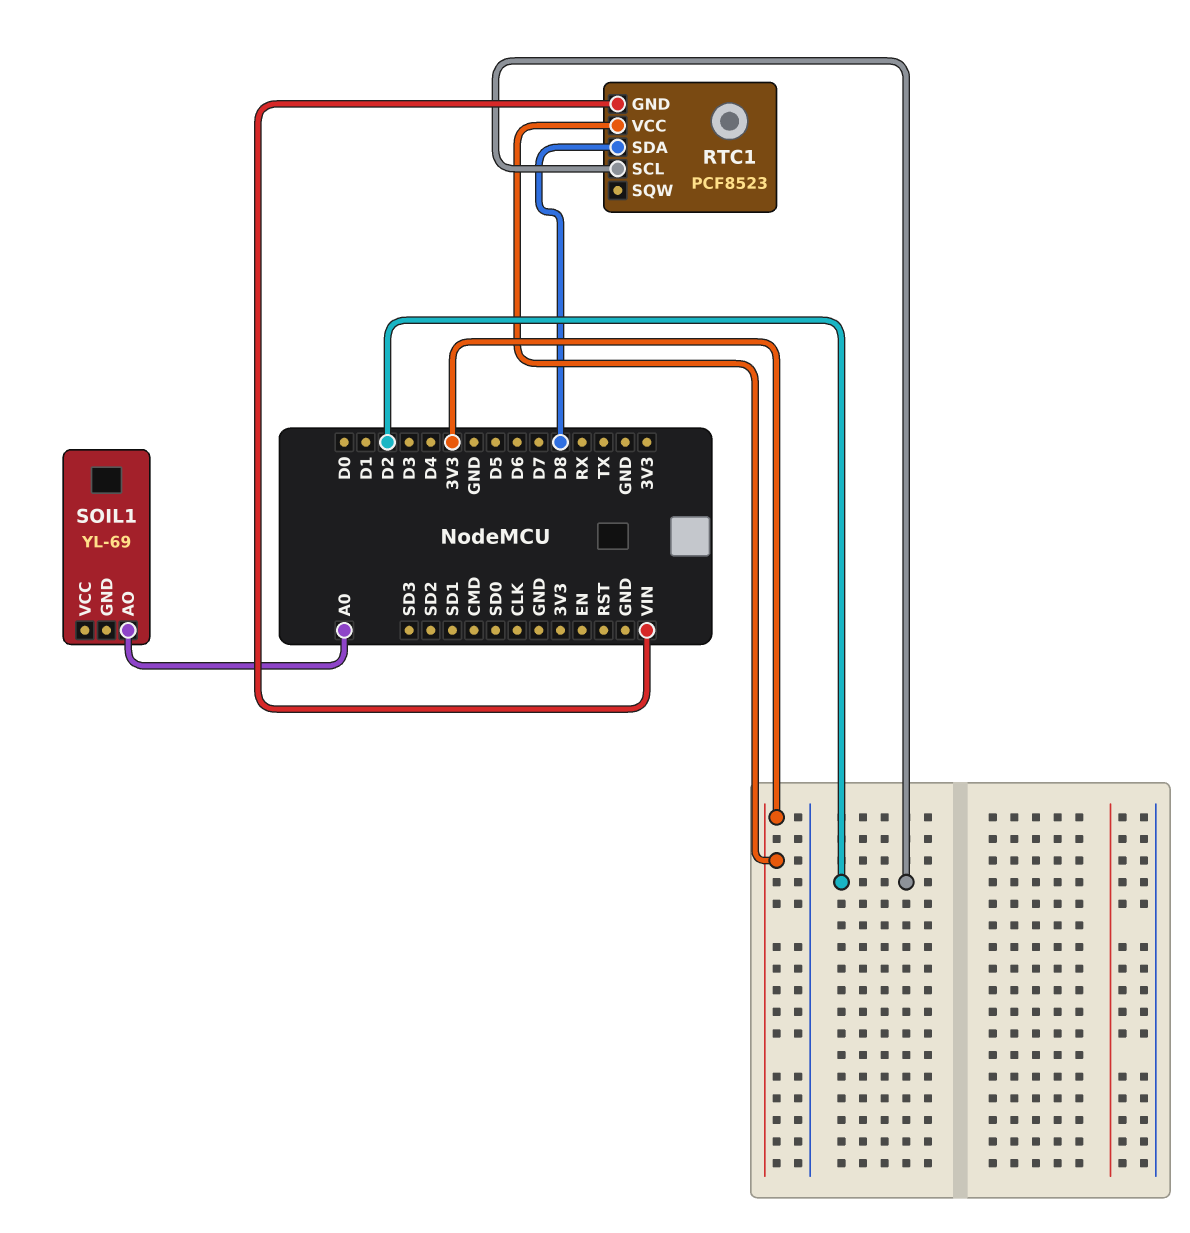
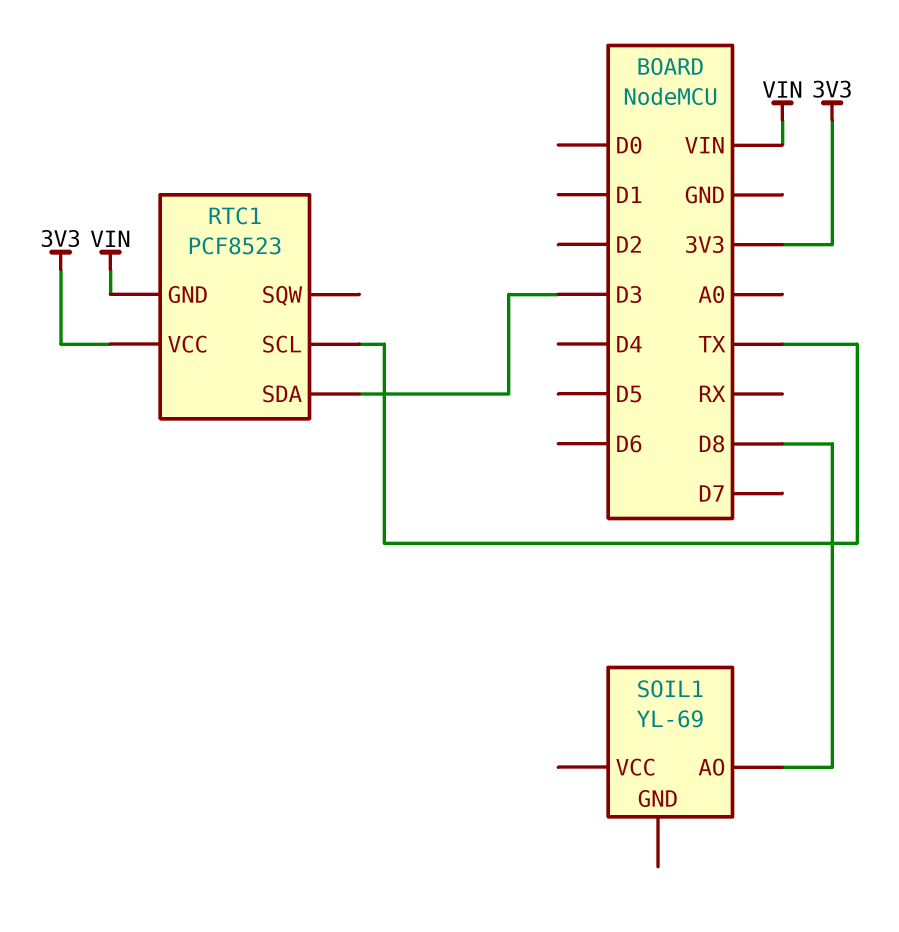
RTC1 pin SCL: D2 -> TX
RTC1 pin SDA: D8 -> D3
SOIL1 pin AO: A0 -> D8

